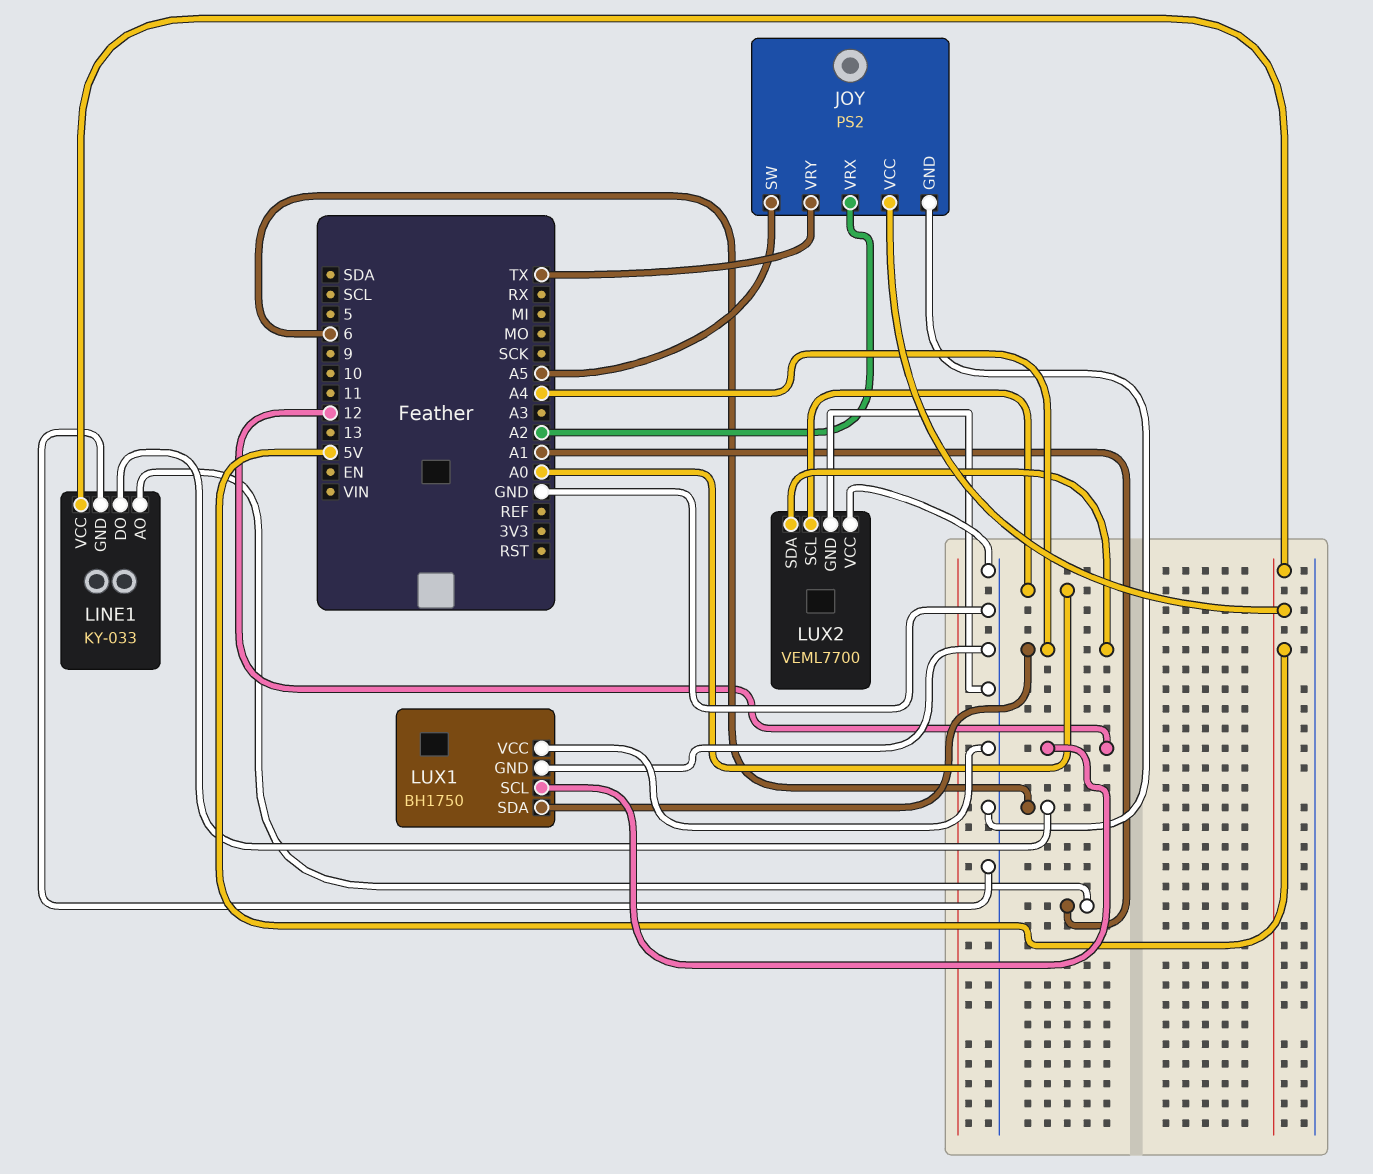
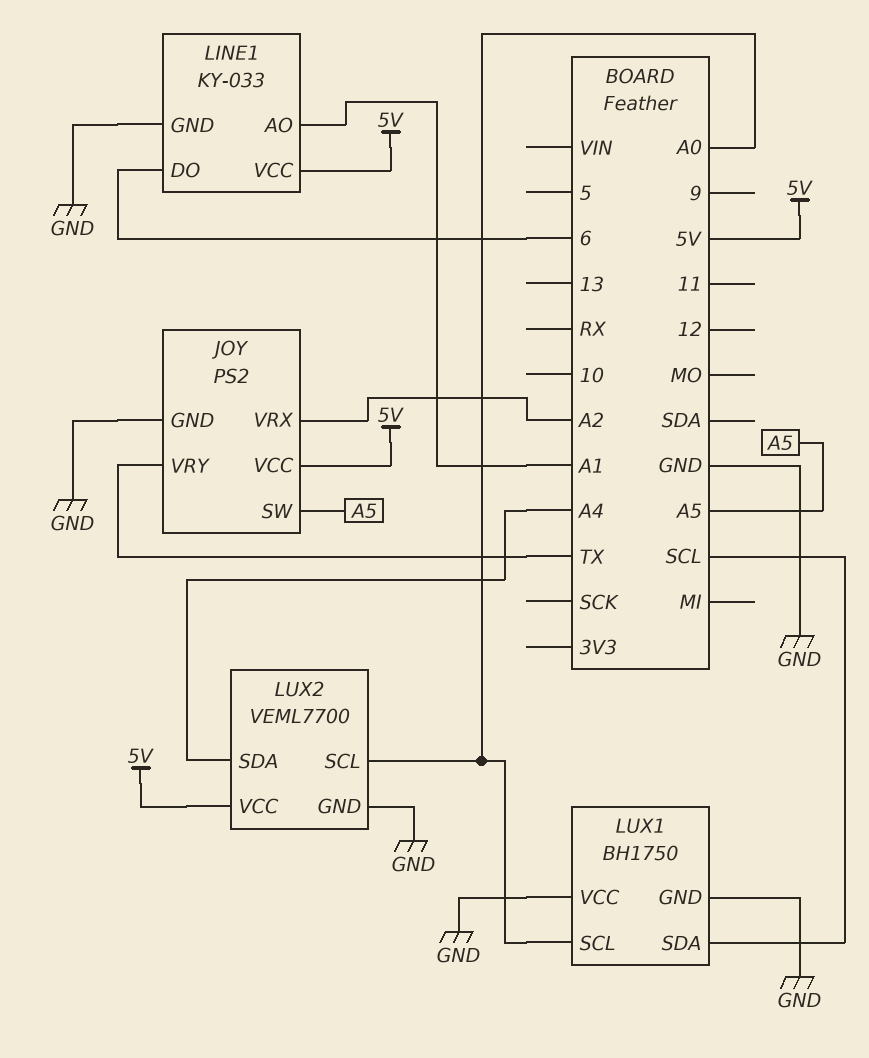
LUX1 pin SCL: 12 -> A0
LUX1 pin SDA: A4 -> SCL
LUX2 pin VCC: GND -> 5V

